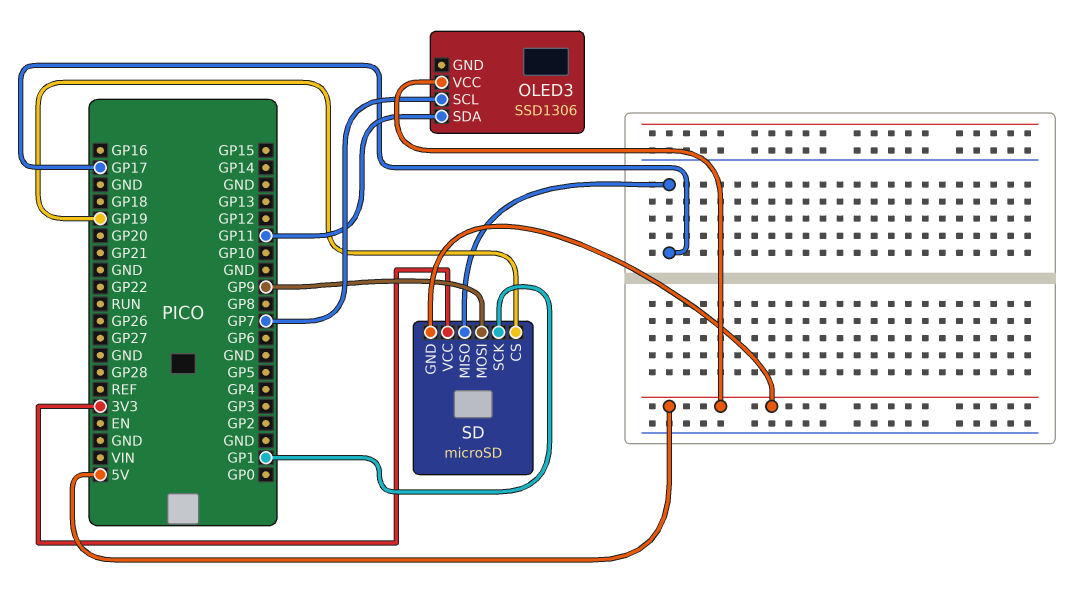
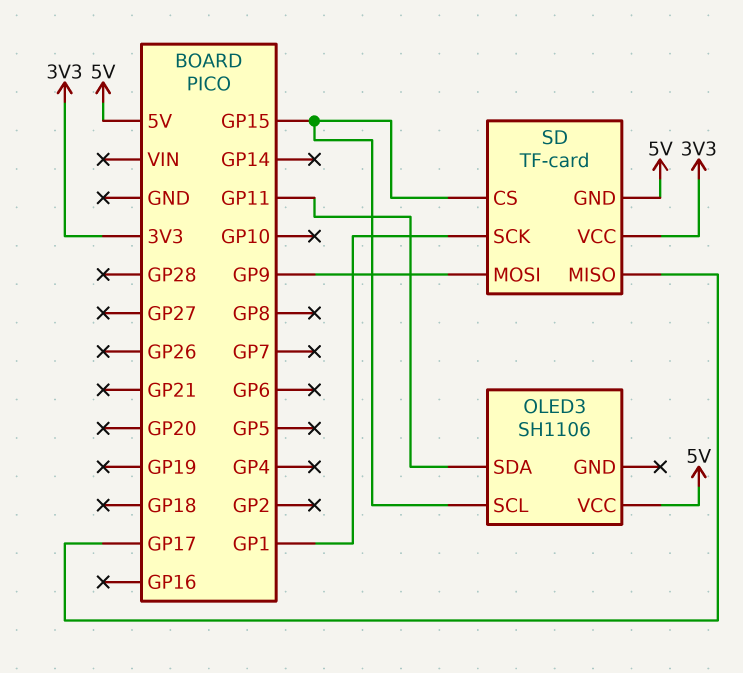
OLED3: SSD1306 -> SH1106
OLED3 pin SCL: GP7 -> GP15
SD: microSD -> TF-card
SD pin CS: GP19 -> GP15

